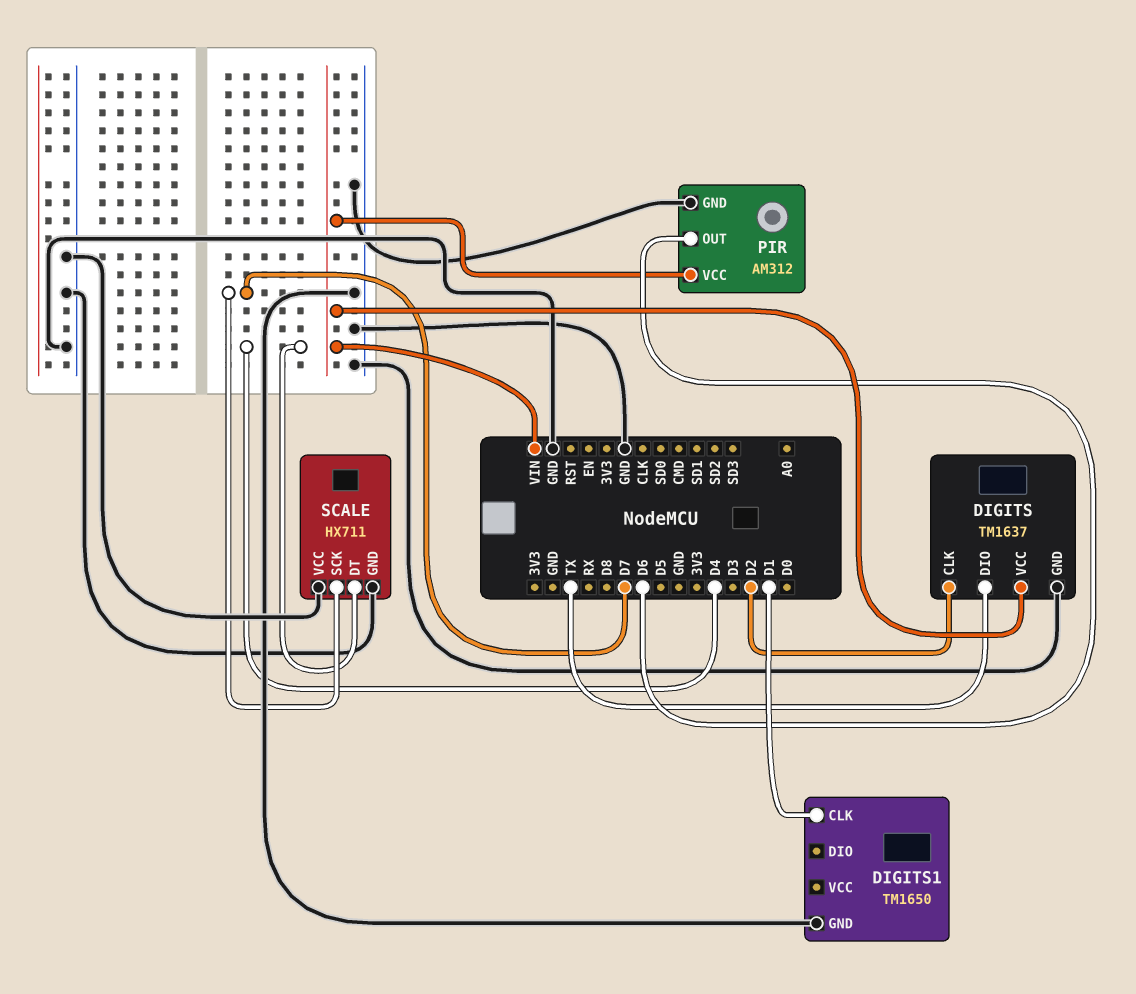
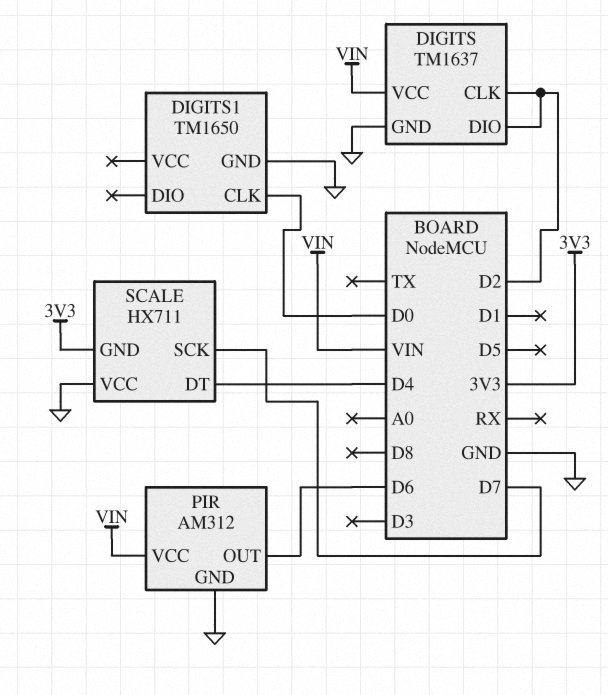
DIGITS pin DIO: TX -> D2
DIGITS1 pin CLK: D1 -> D0
SCALE pin GND: GND -> 3V3

